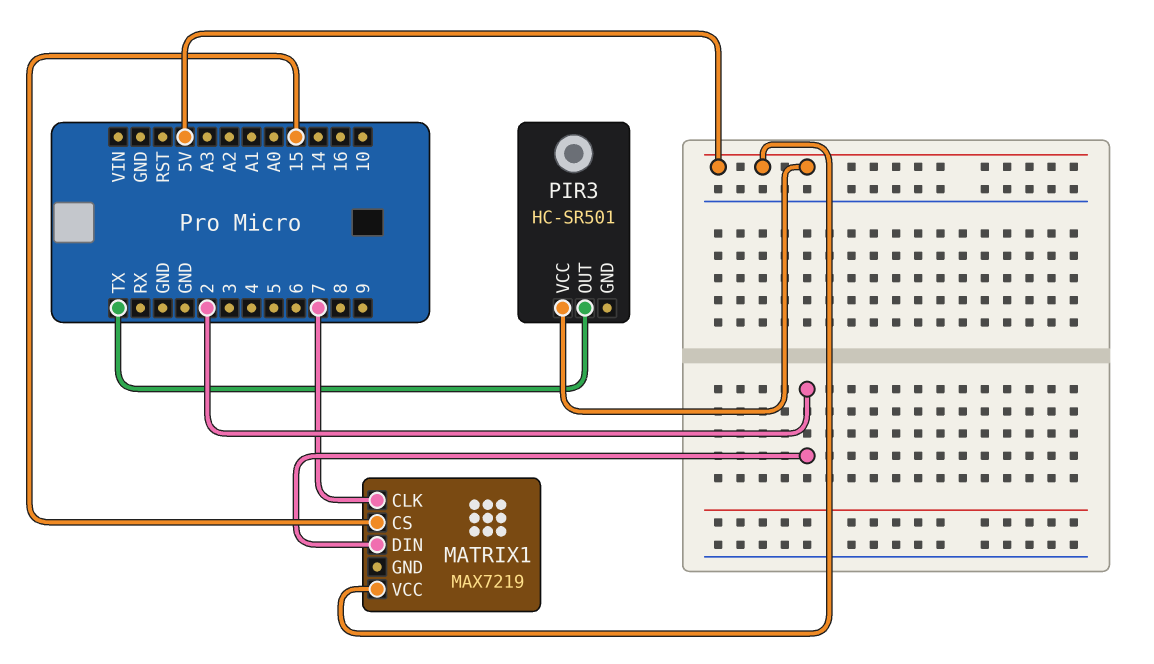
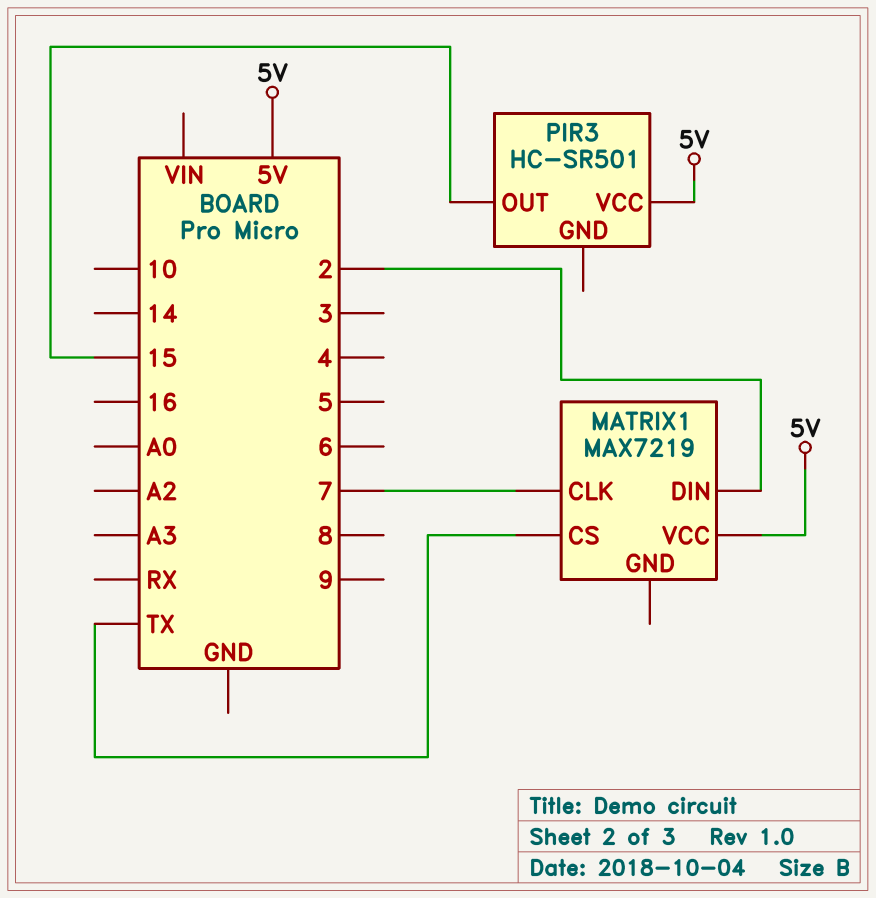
MATRIX1 pin CS: 15 -> TX
PIR3 pin OUT: TX -> 15

